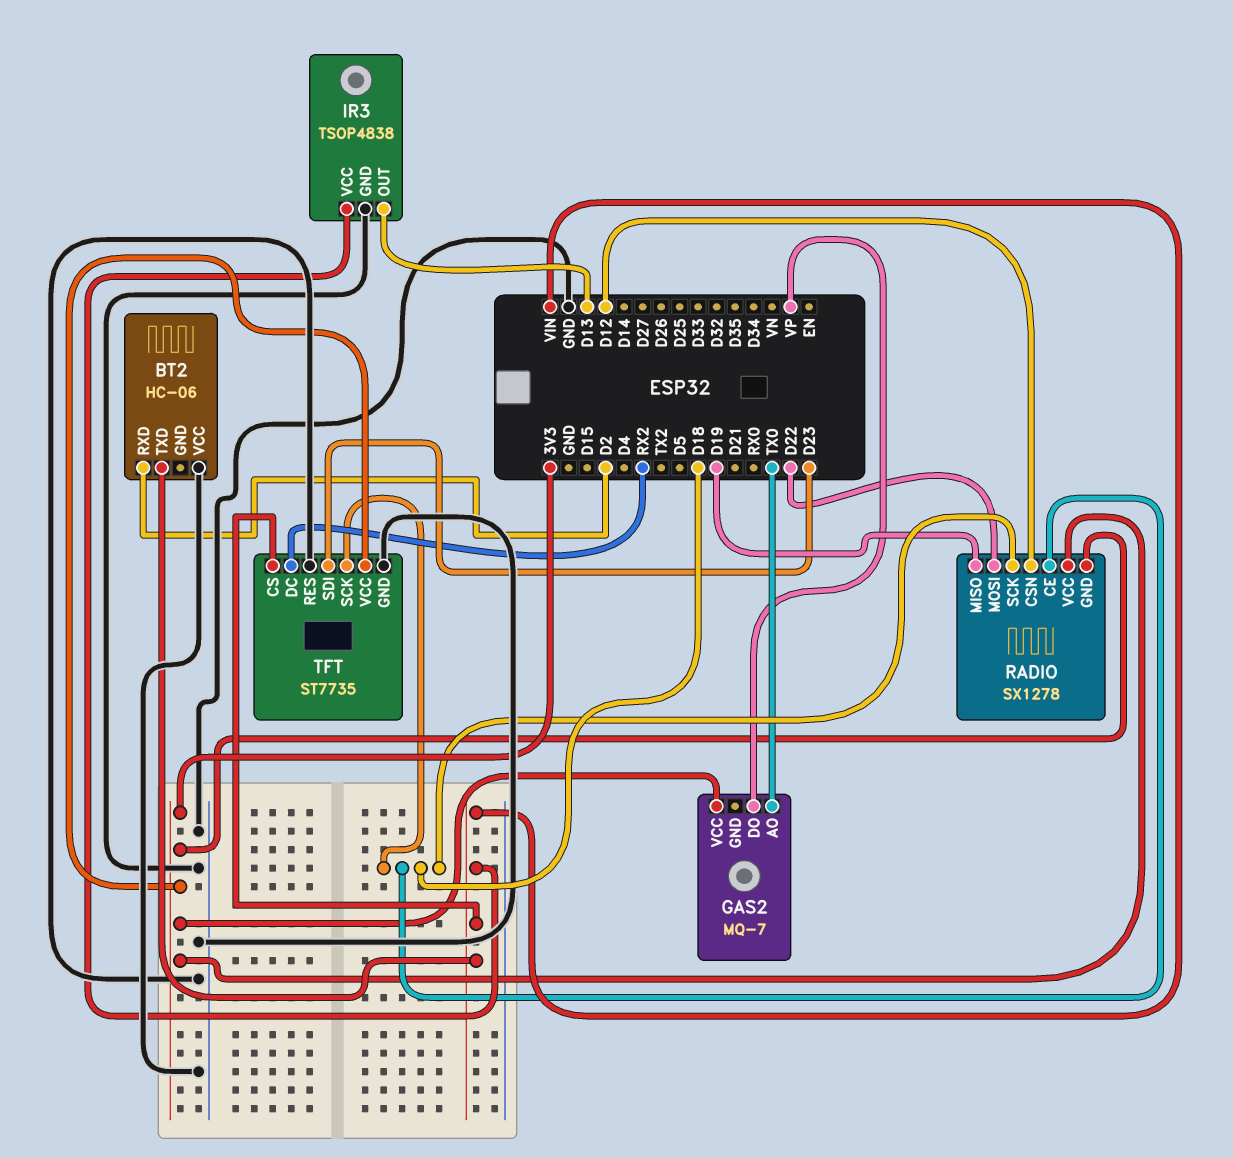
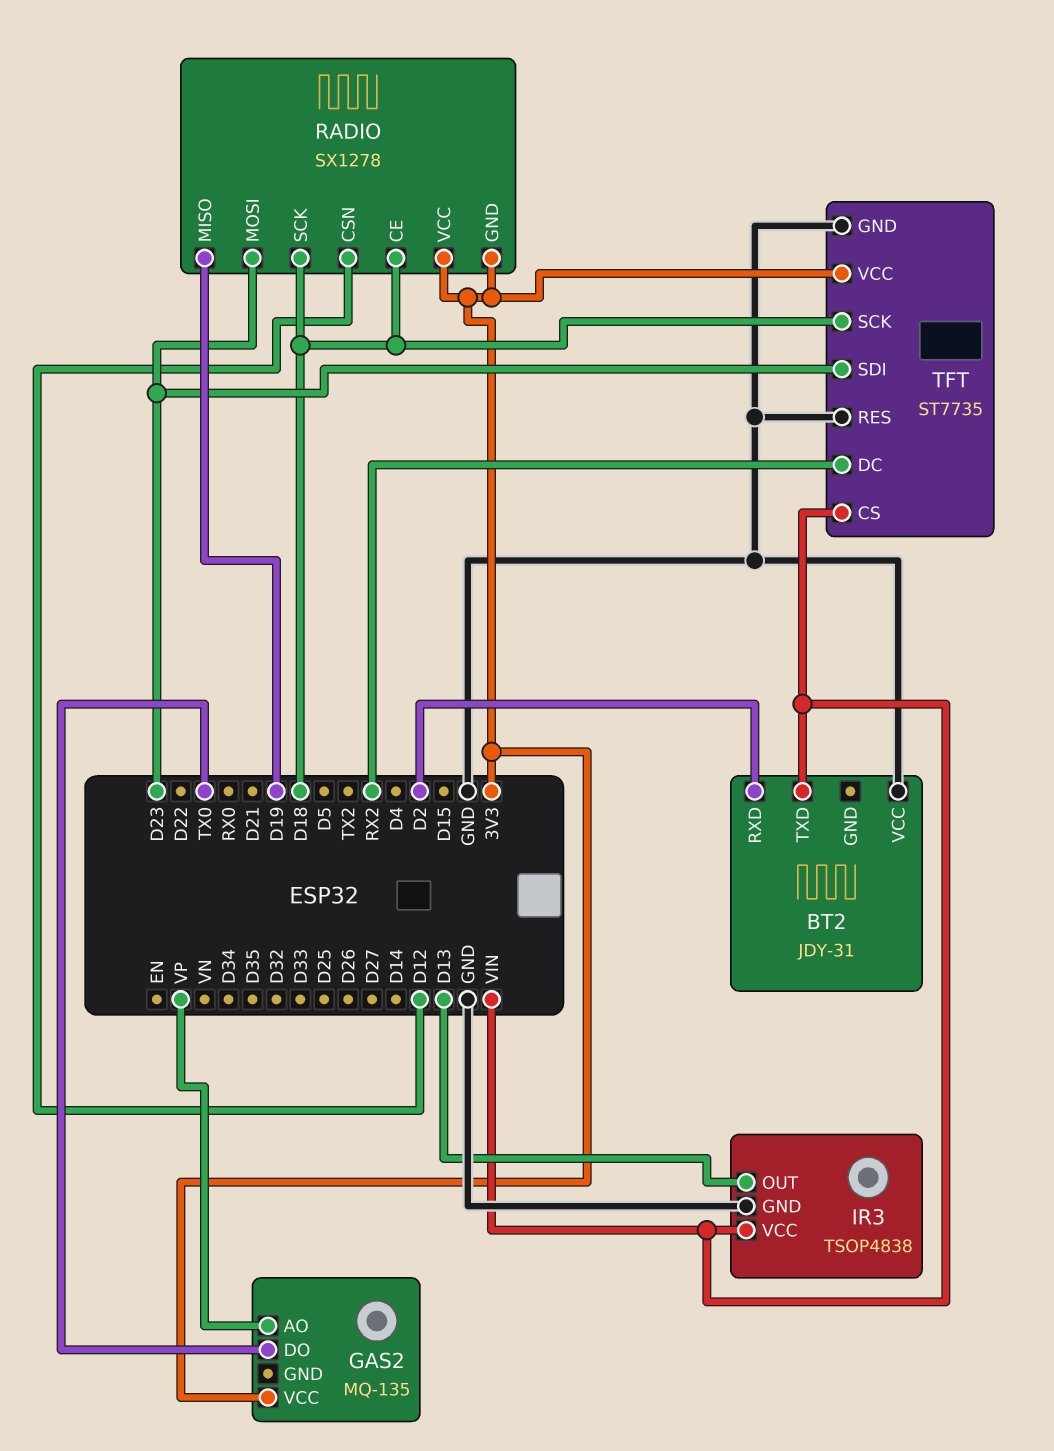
BT2: HC-06 -> JDY-31
GAS2: MQ-7 -> MQ-135
GAS2 pin AO: TX0 -> VP
GAS2 pin DO: VP -> TX0
RADIO pin MOSI: D22 -> D23

